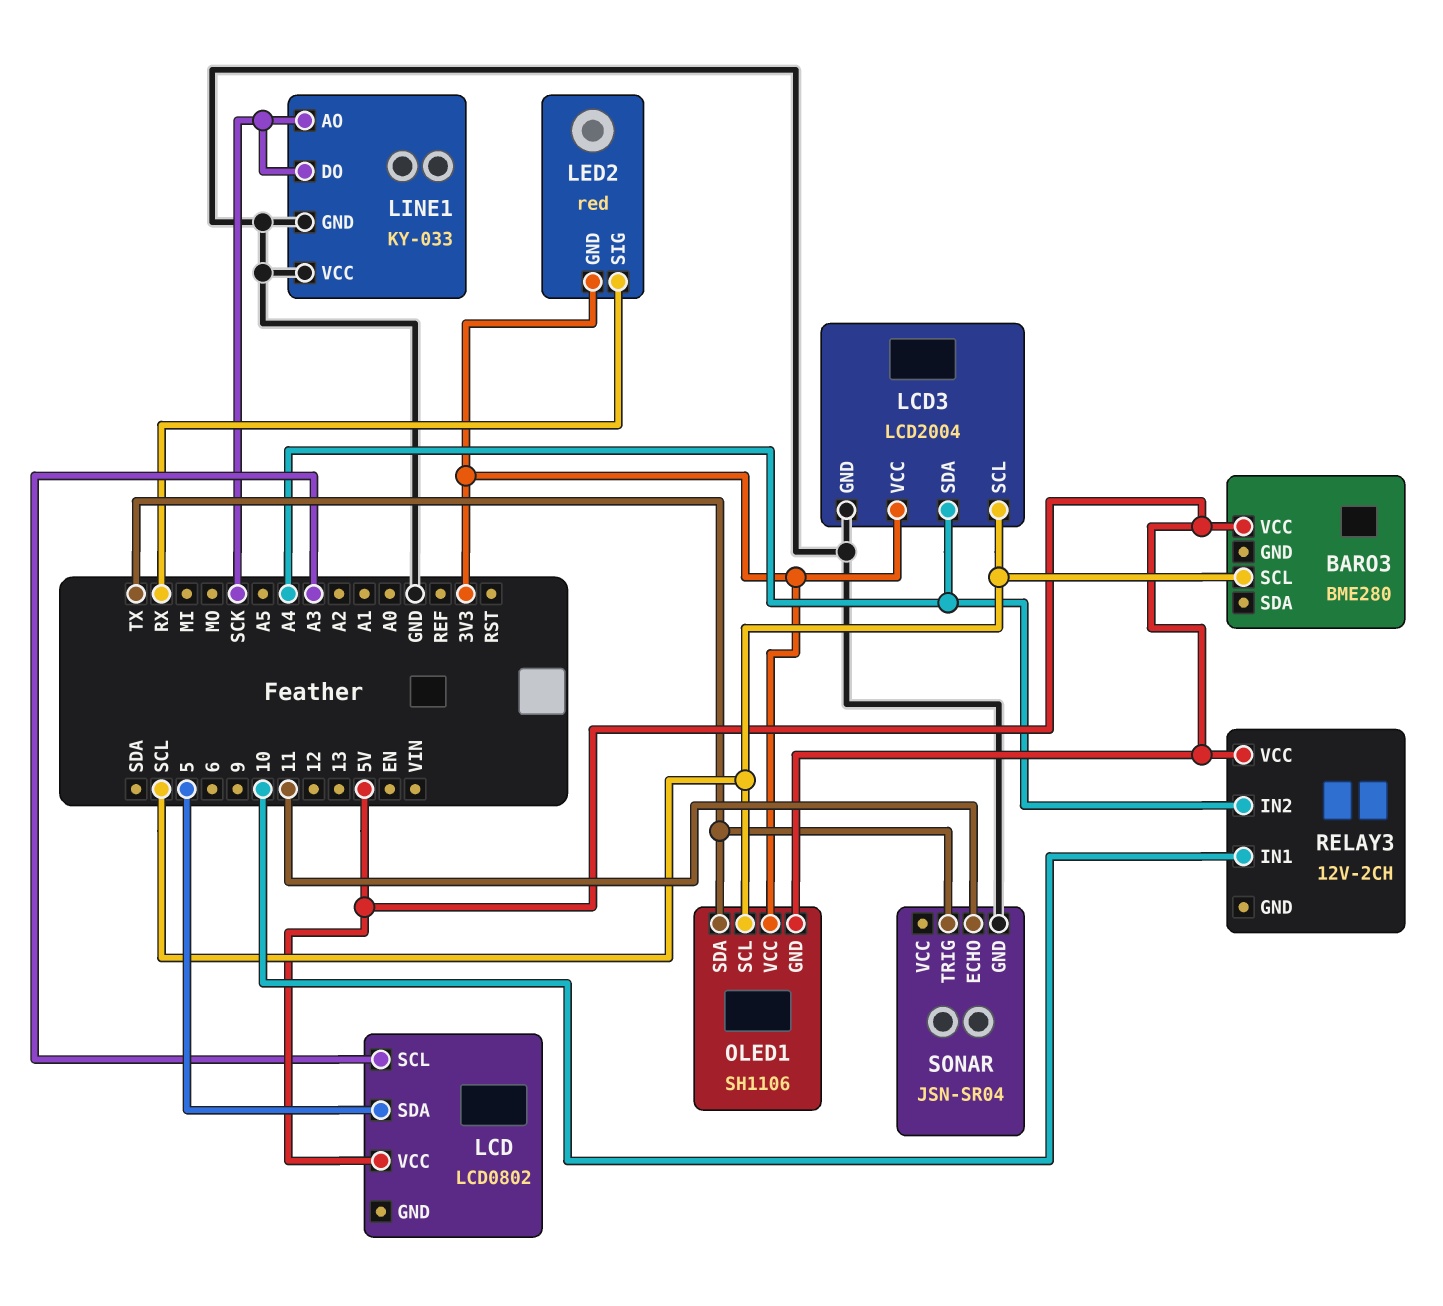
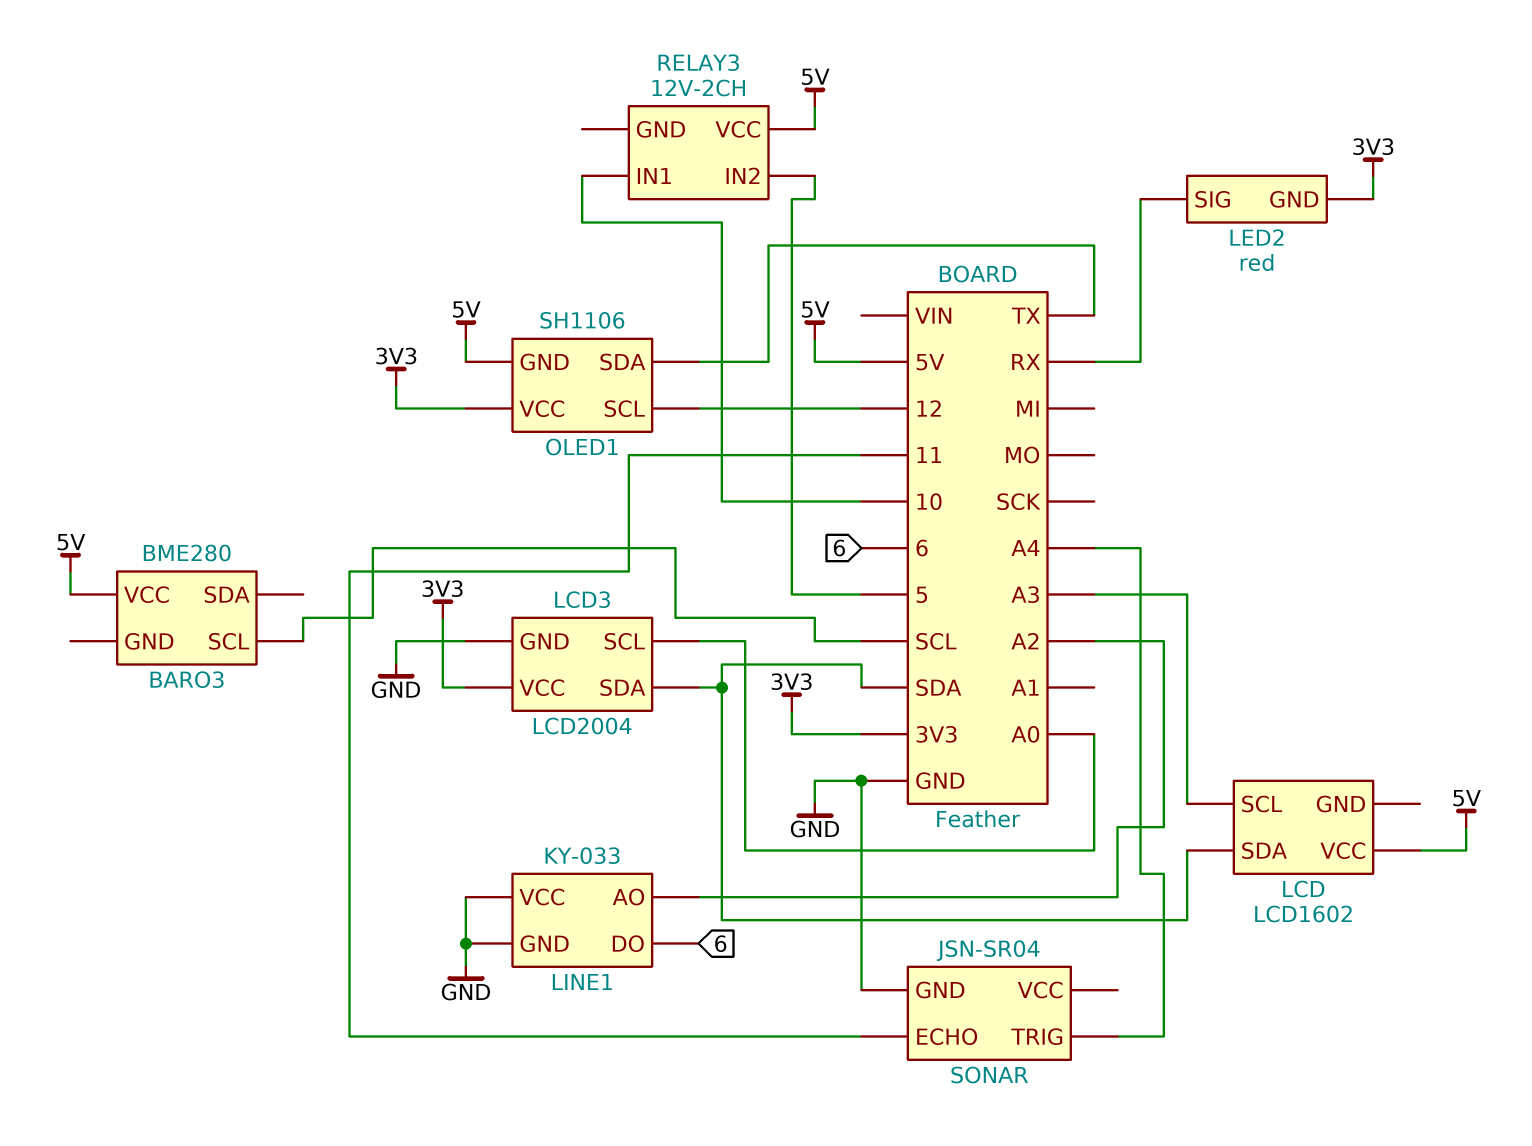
LCD: LCD0802 -> LCD1602
LCD pin SDA: 5 -> SDA
LCD3 pin SCL: SCL -> A0
LCD3 pin SDA: A4 -> SDA
LINE1 pin AO: SCK -> A2
LINE1 pin DO: SCK -> 6
OLED1 pin SCL: SCL -> 12
RELAY3 pin IN2: A4 -> 5
SONAR pin TRIG: TX -> A4

